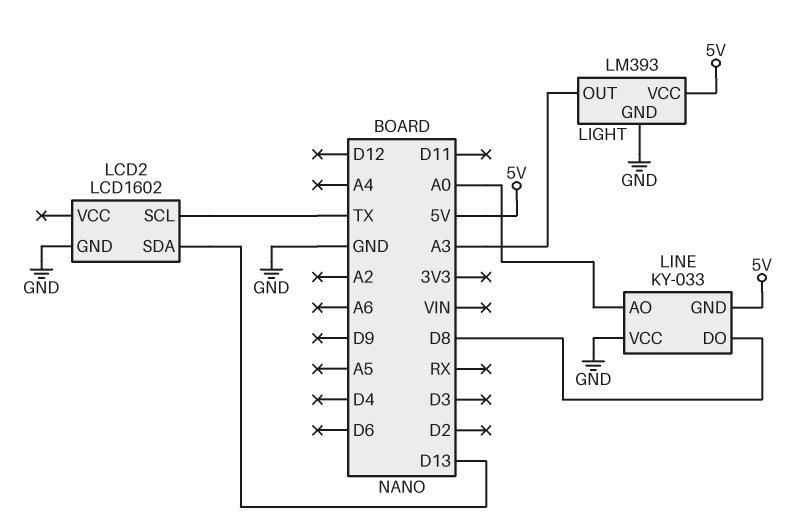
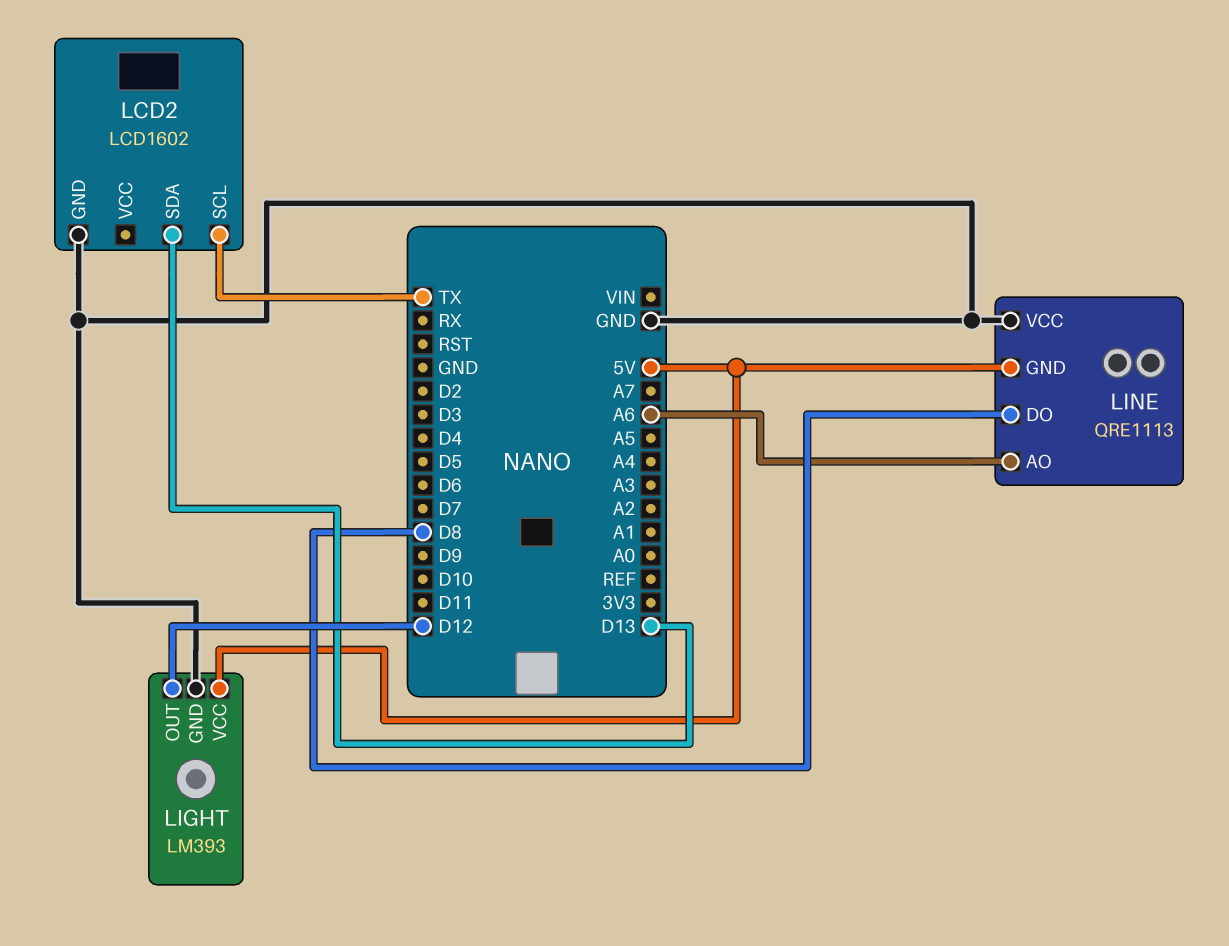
LIGHT pin OUT: A3 -> D12
LINE: KY-033 -> QRE1113
LINE pin AO: A0 -> A6

